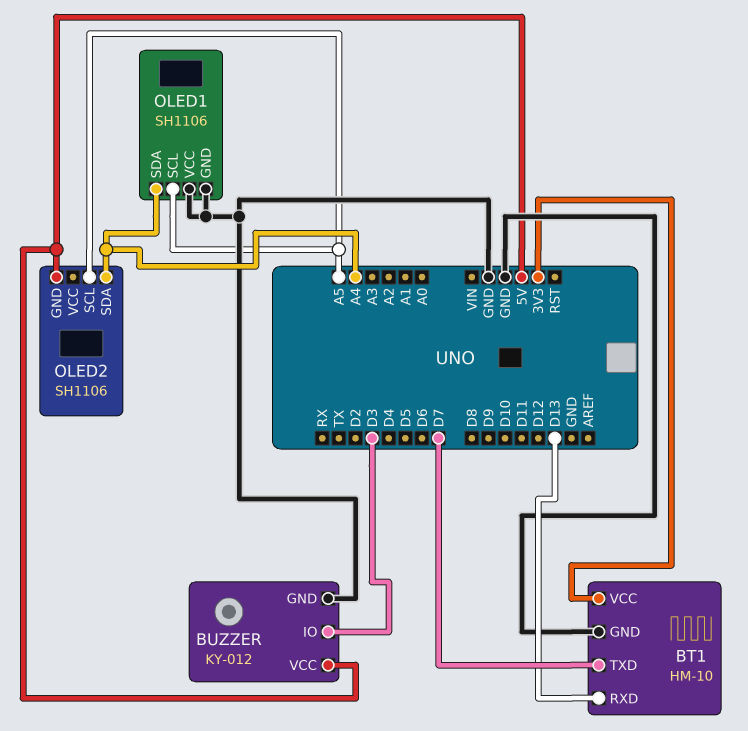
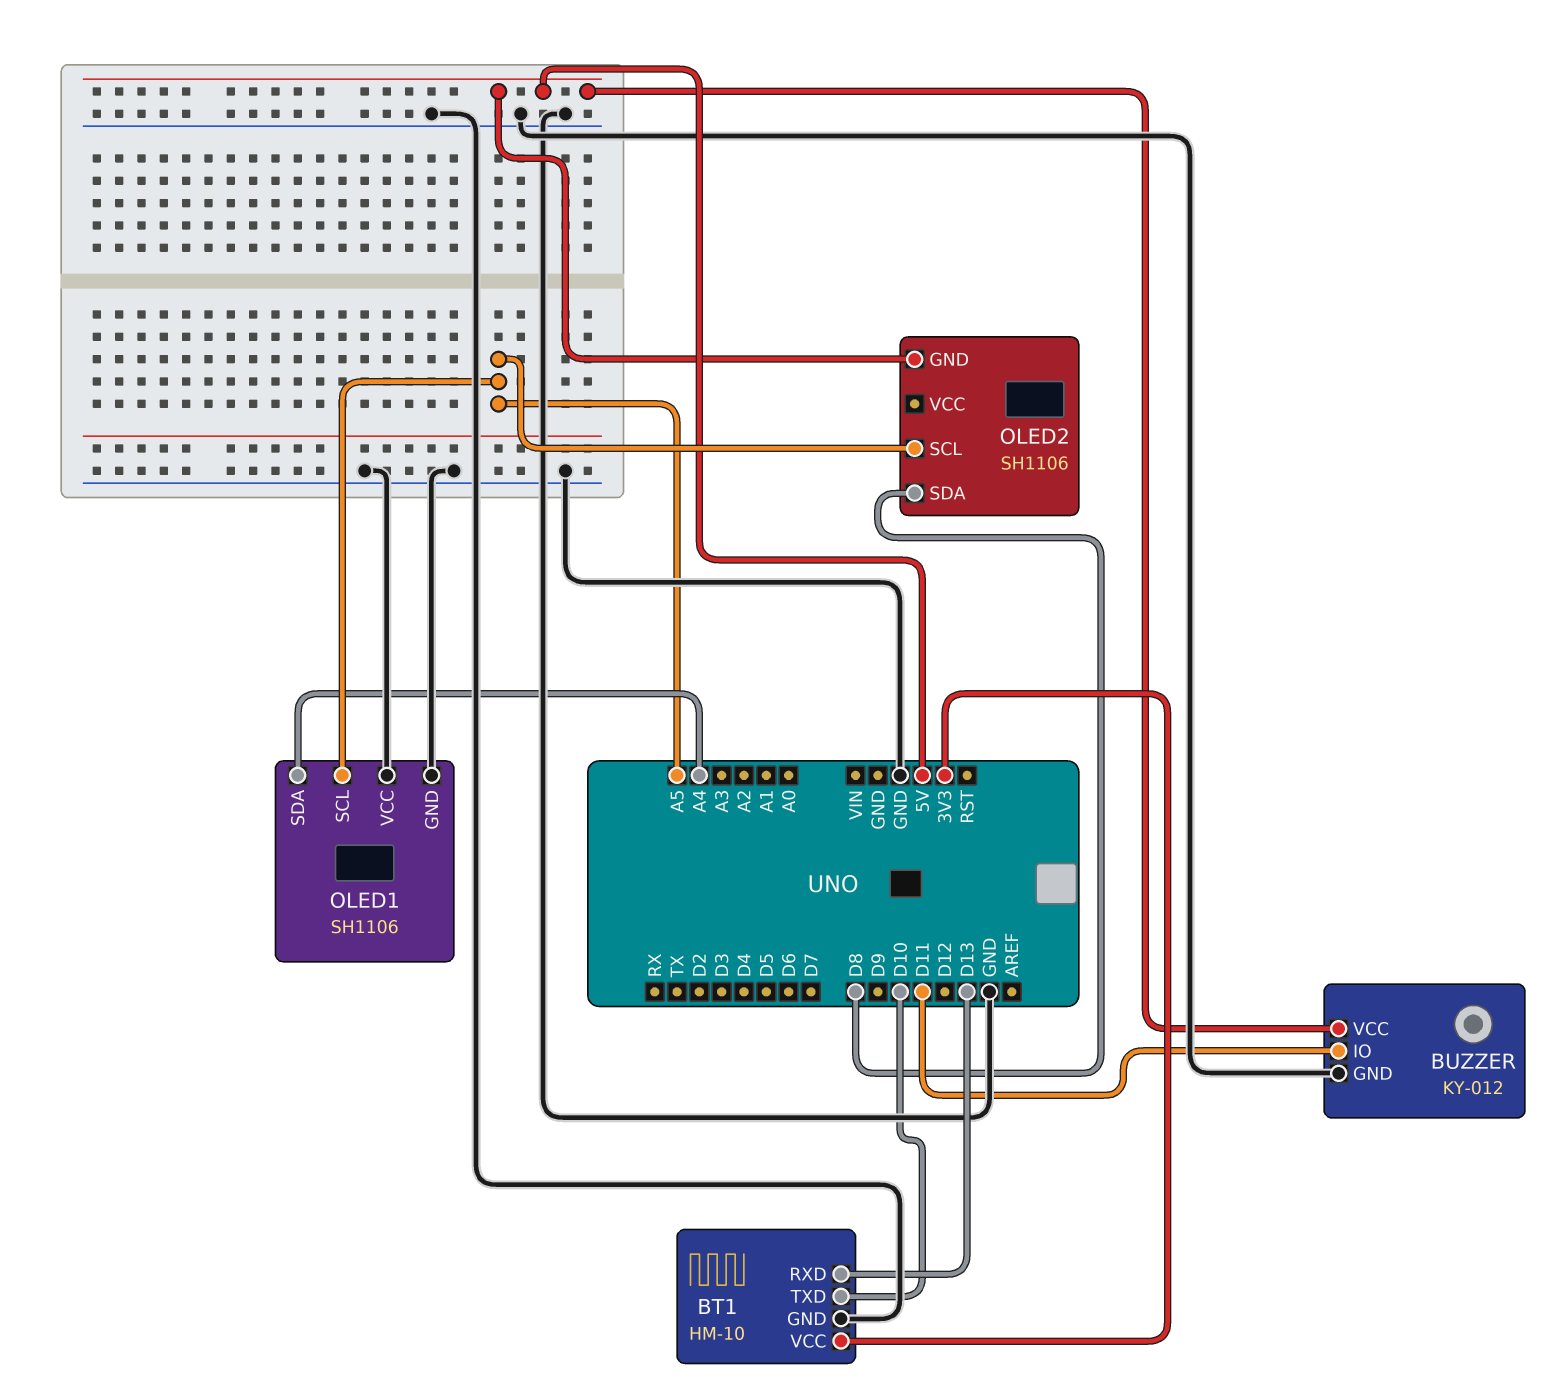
BT1 pin TXD: D7 -> D10
BUZZER pin IO: D3 -> D11
OLED2 pin SDA: A4 -> D8

